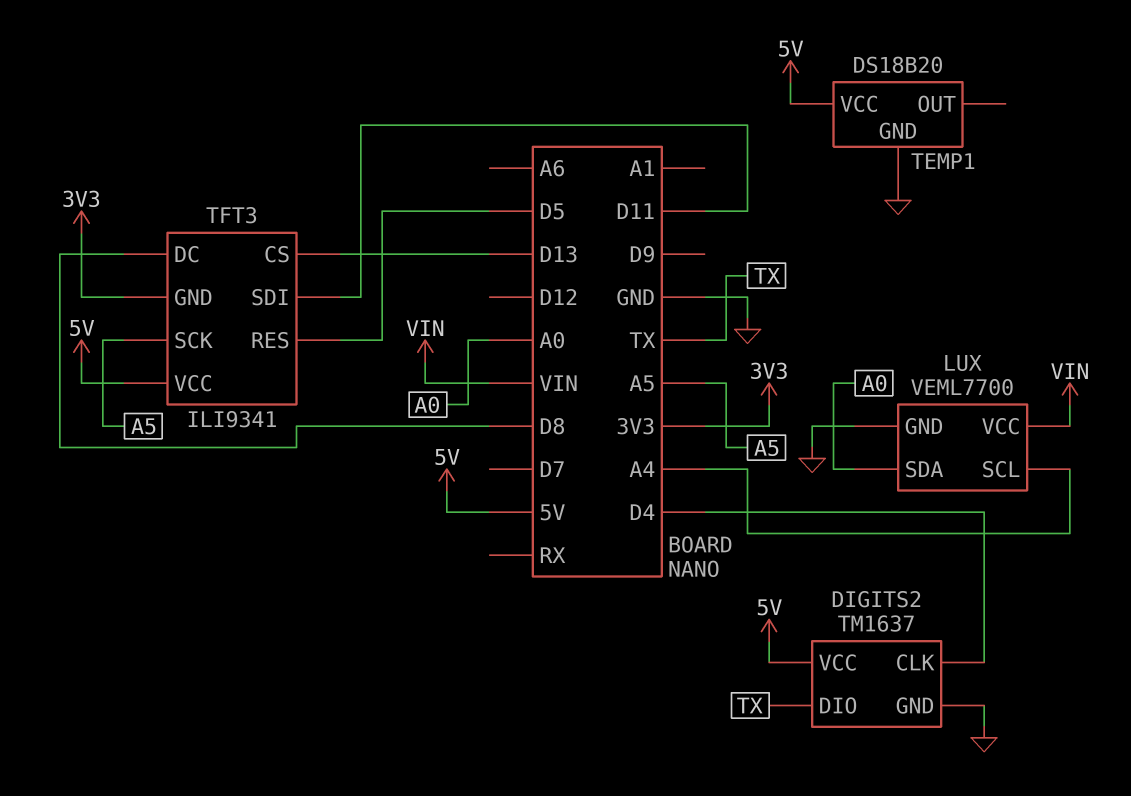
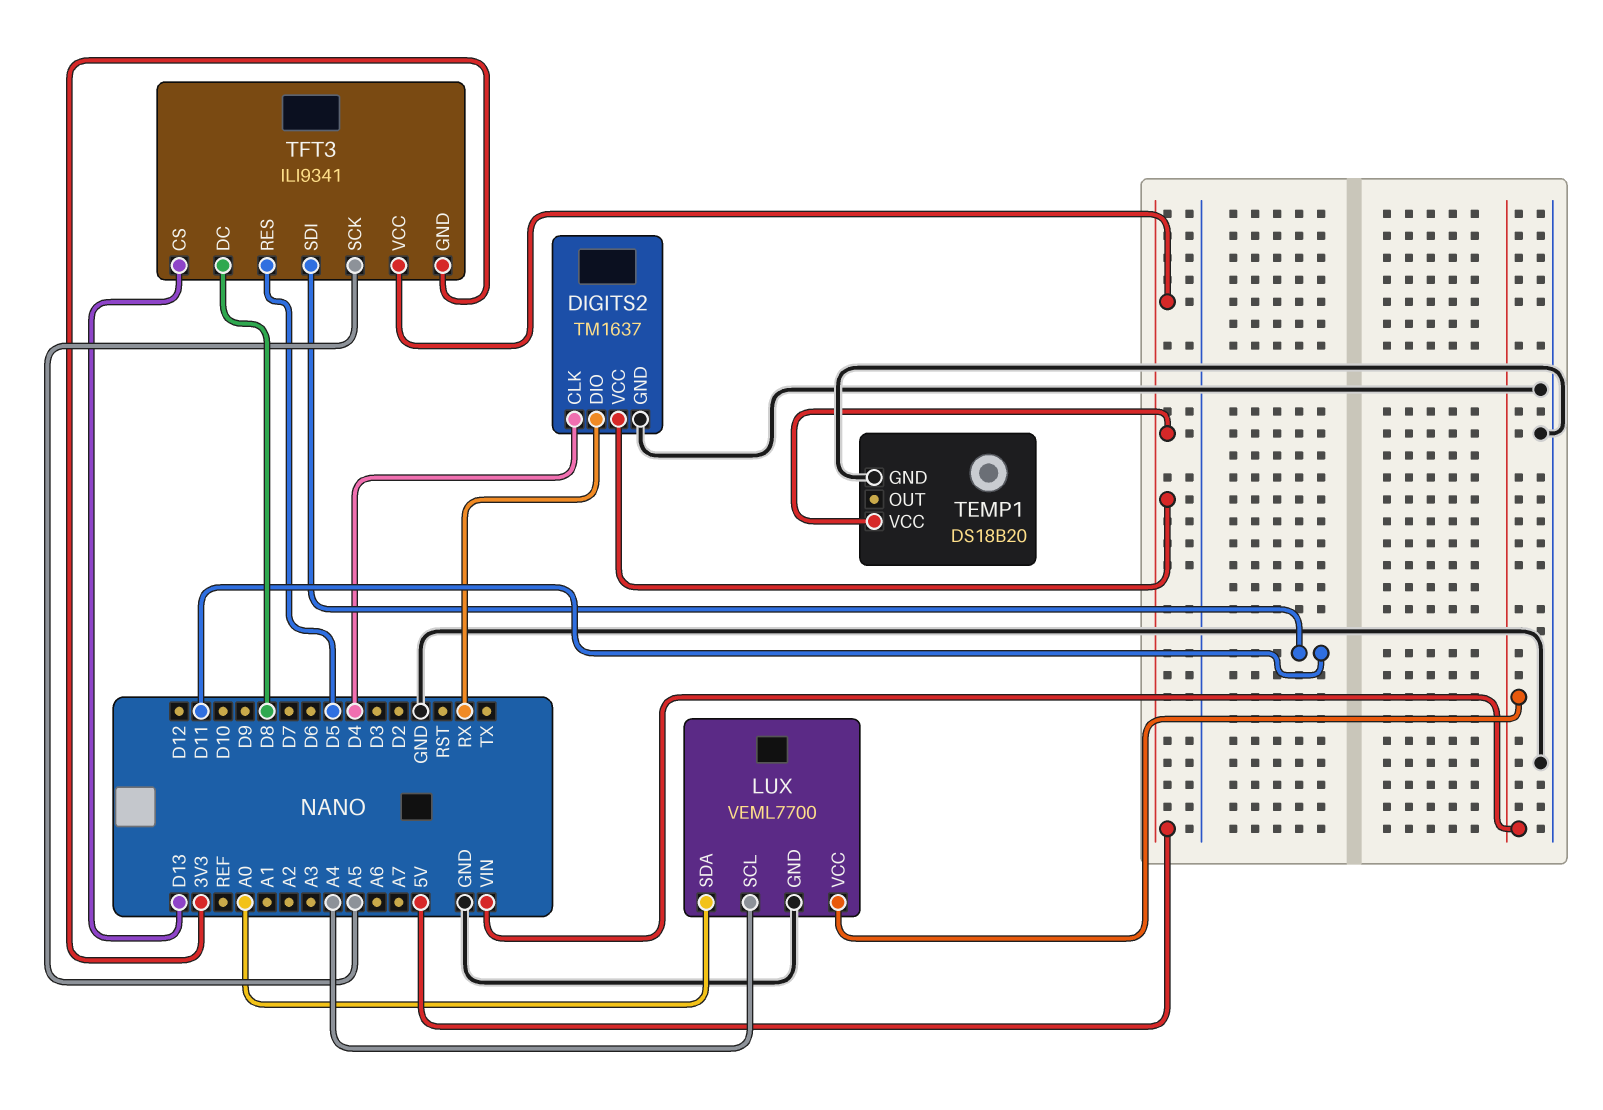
DIGITS2 pin DIO: TX -> RX

